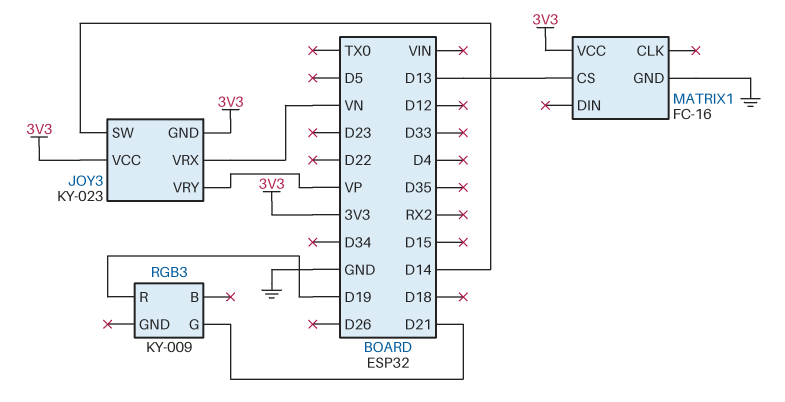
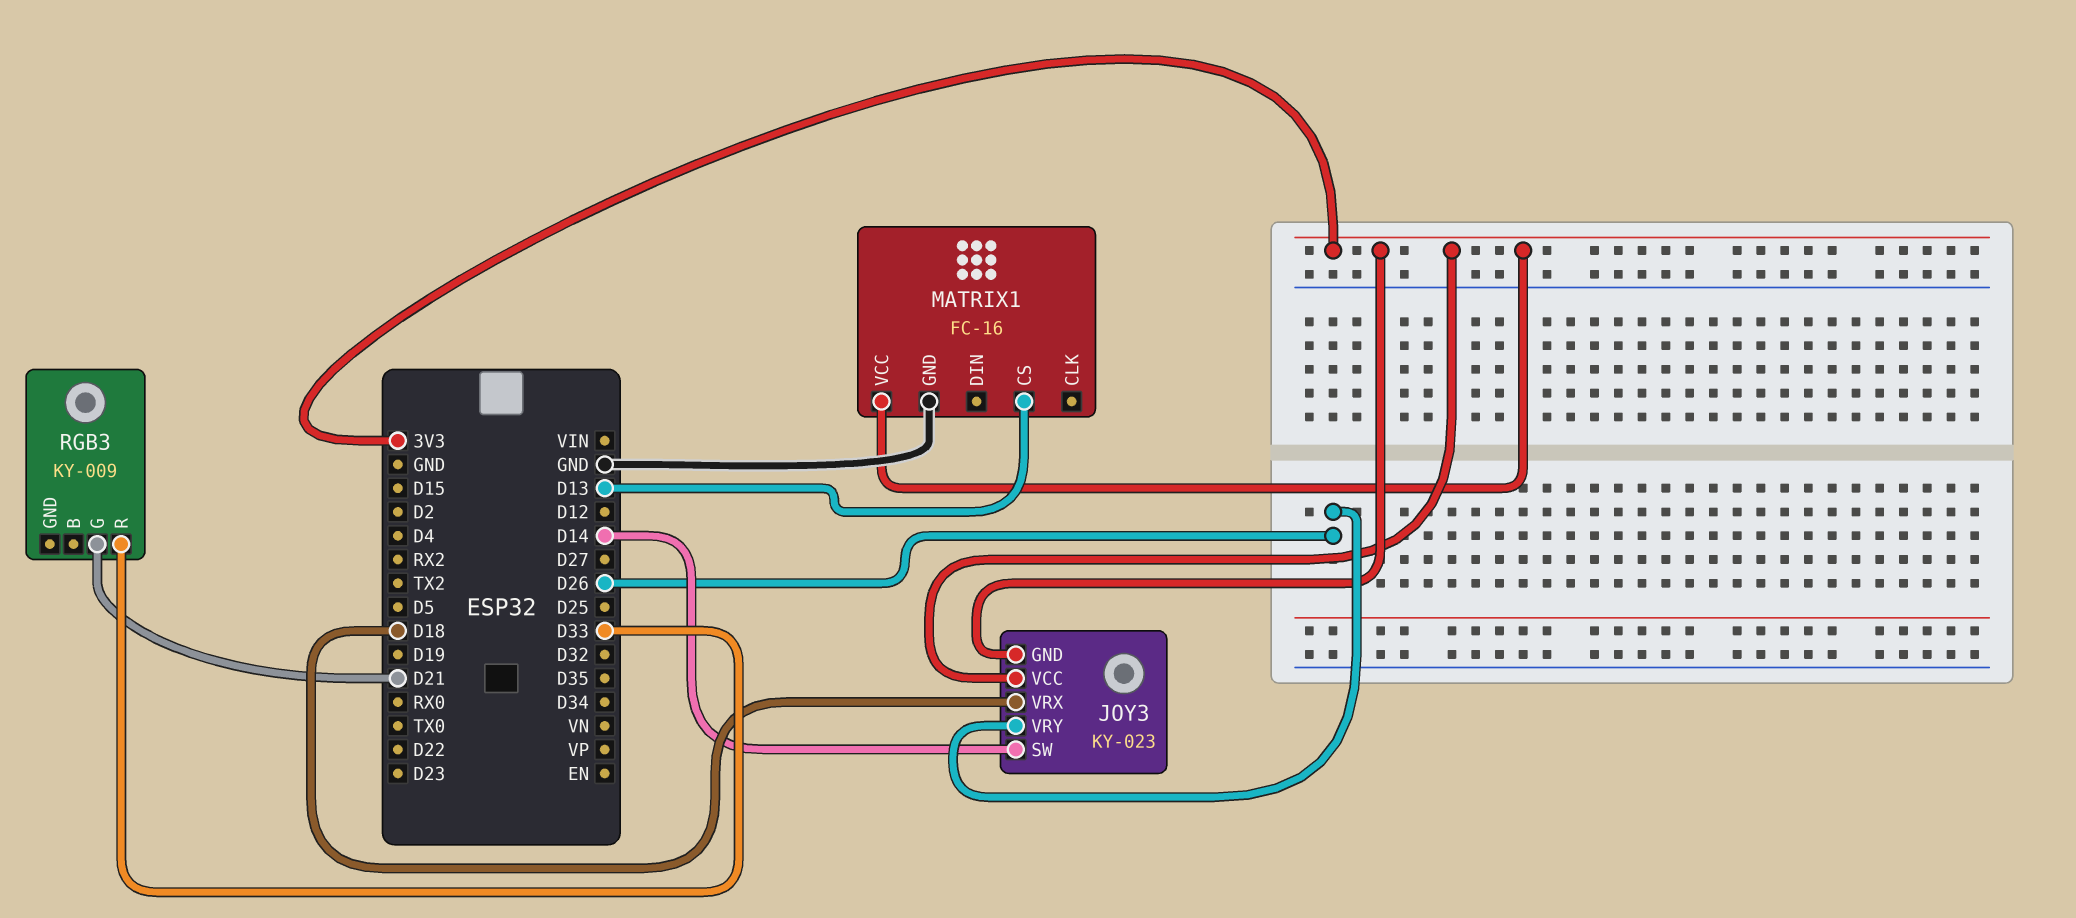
JOY3 pin VRX: VN -> D18
JOY3 pin VRY: VP -> D26
RGB3 pin R: D19 -> D33

